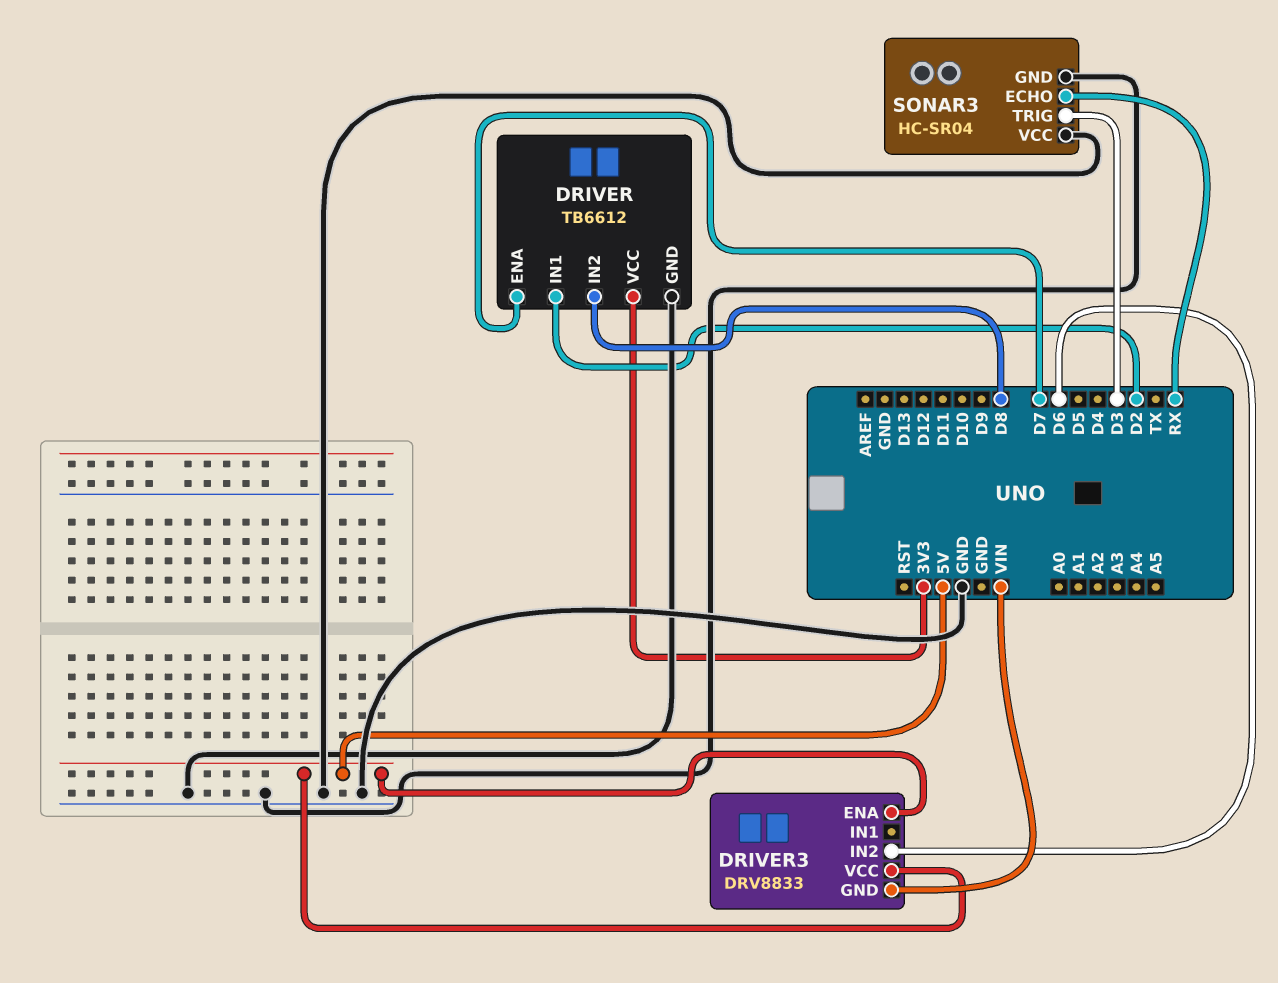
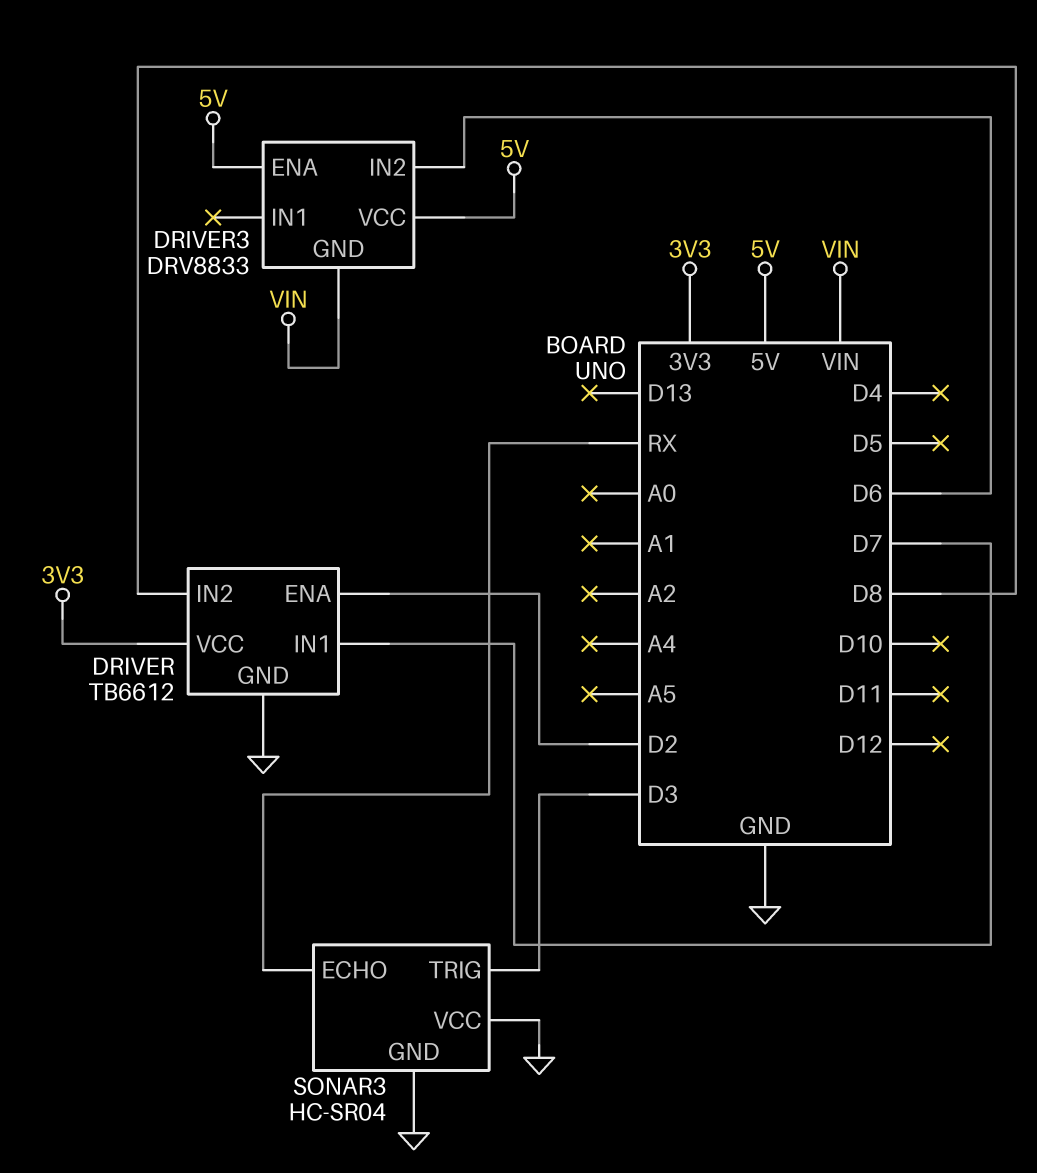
DRIVER pin ENA: D7 -> D2
DRIVER pin IN1: D2 -> D7

